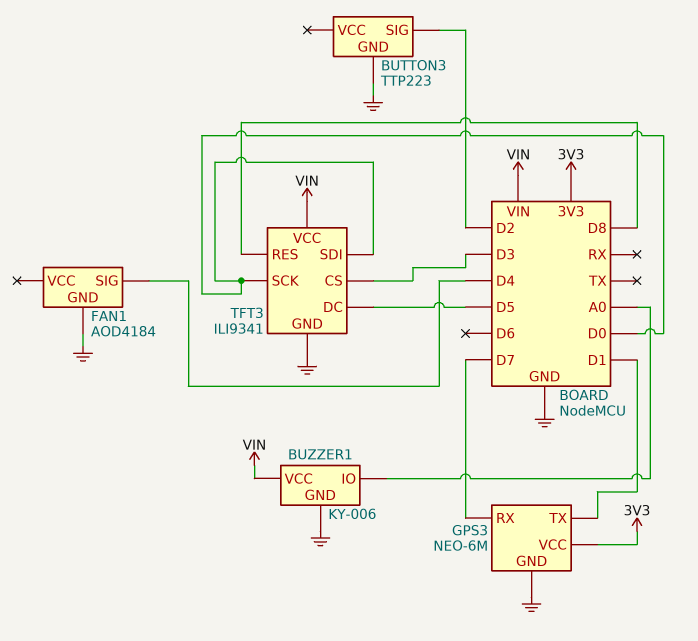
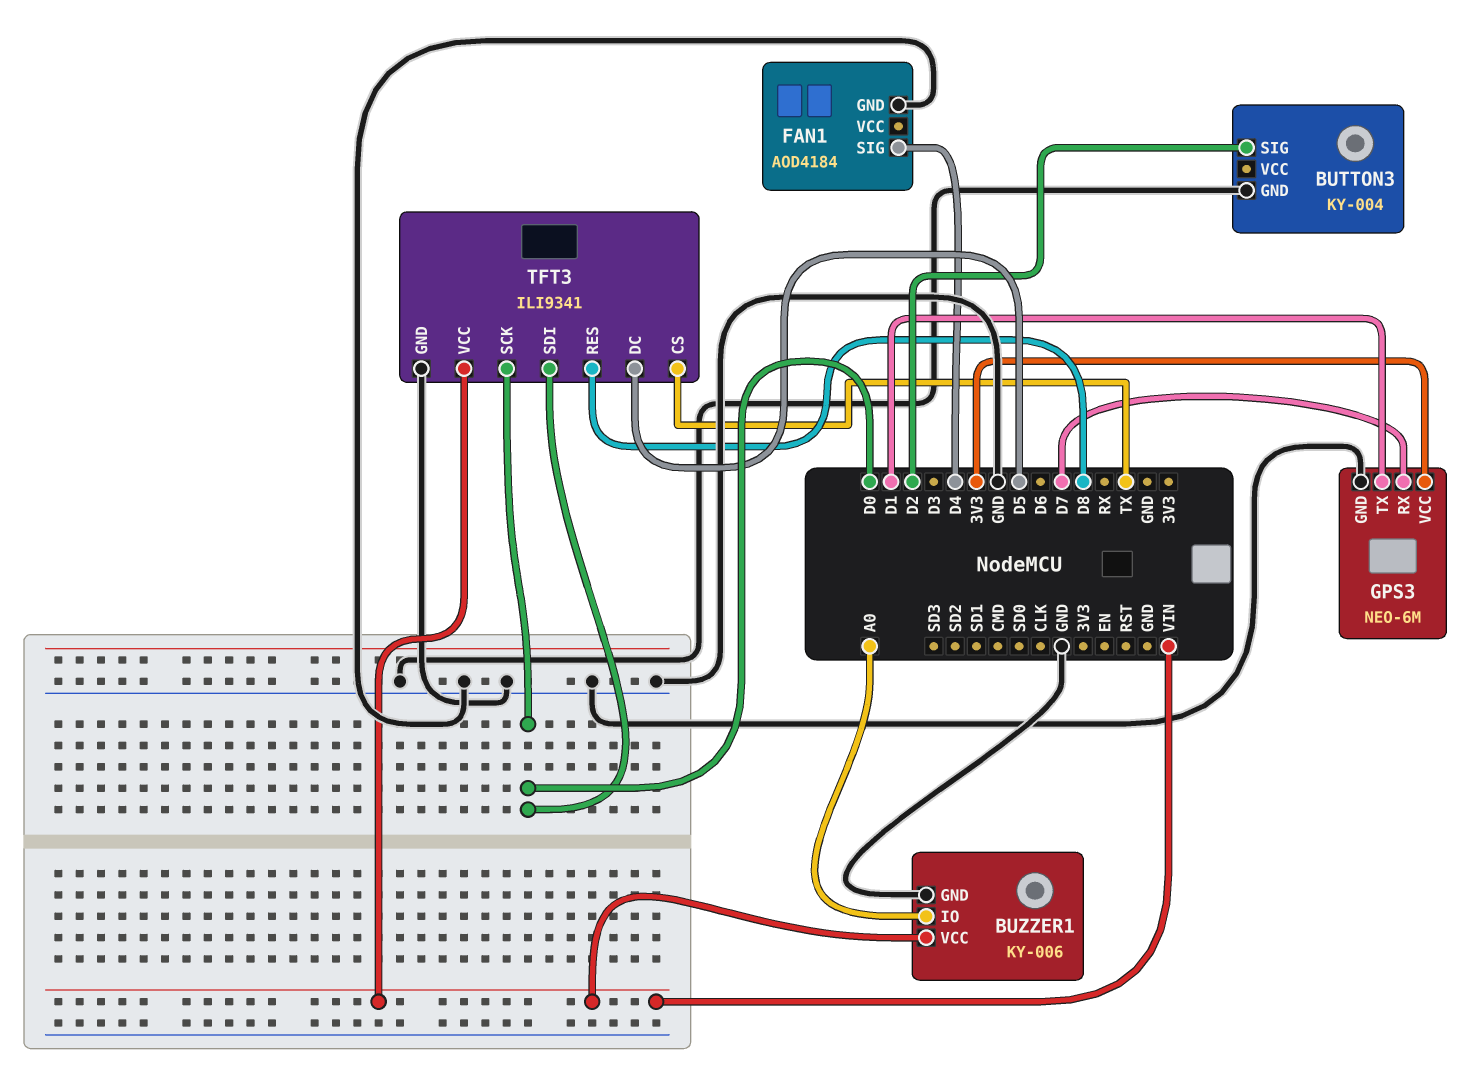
BUTTON3: TTP223 -> KY-004
TFT3 pin CS: D3 -> TX

